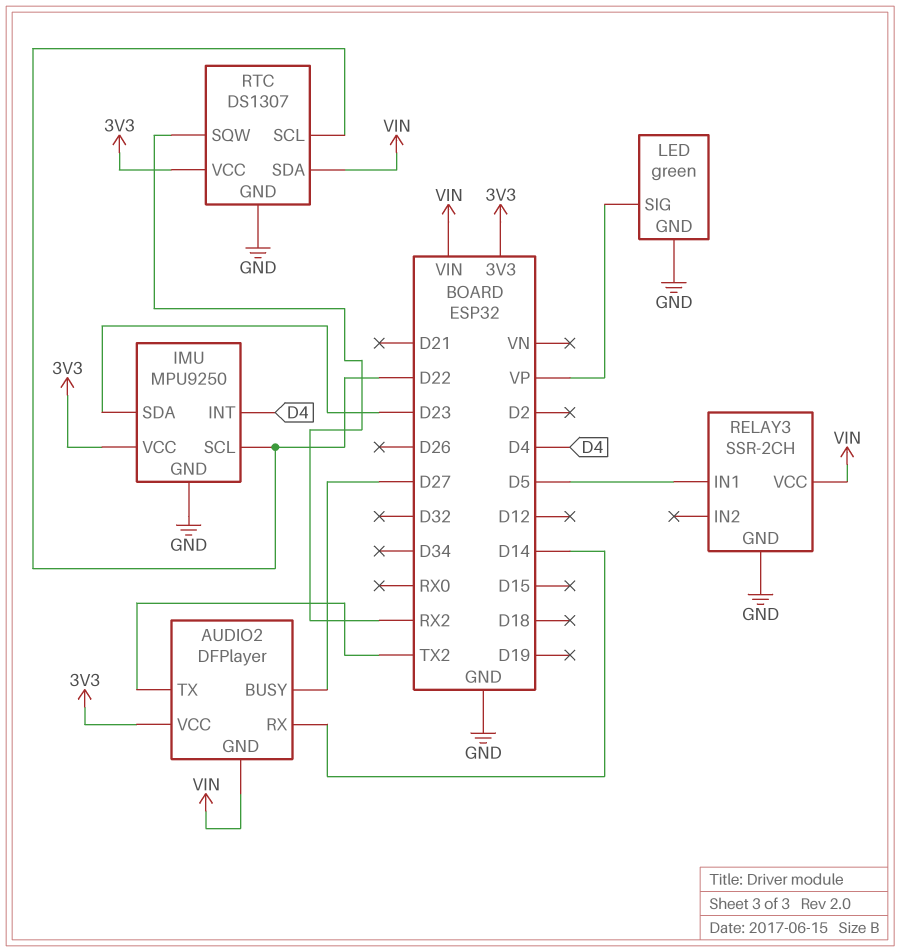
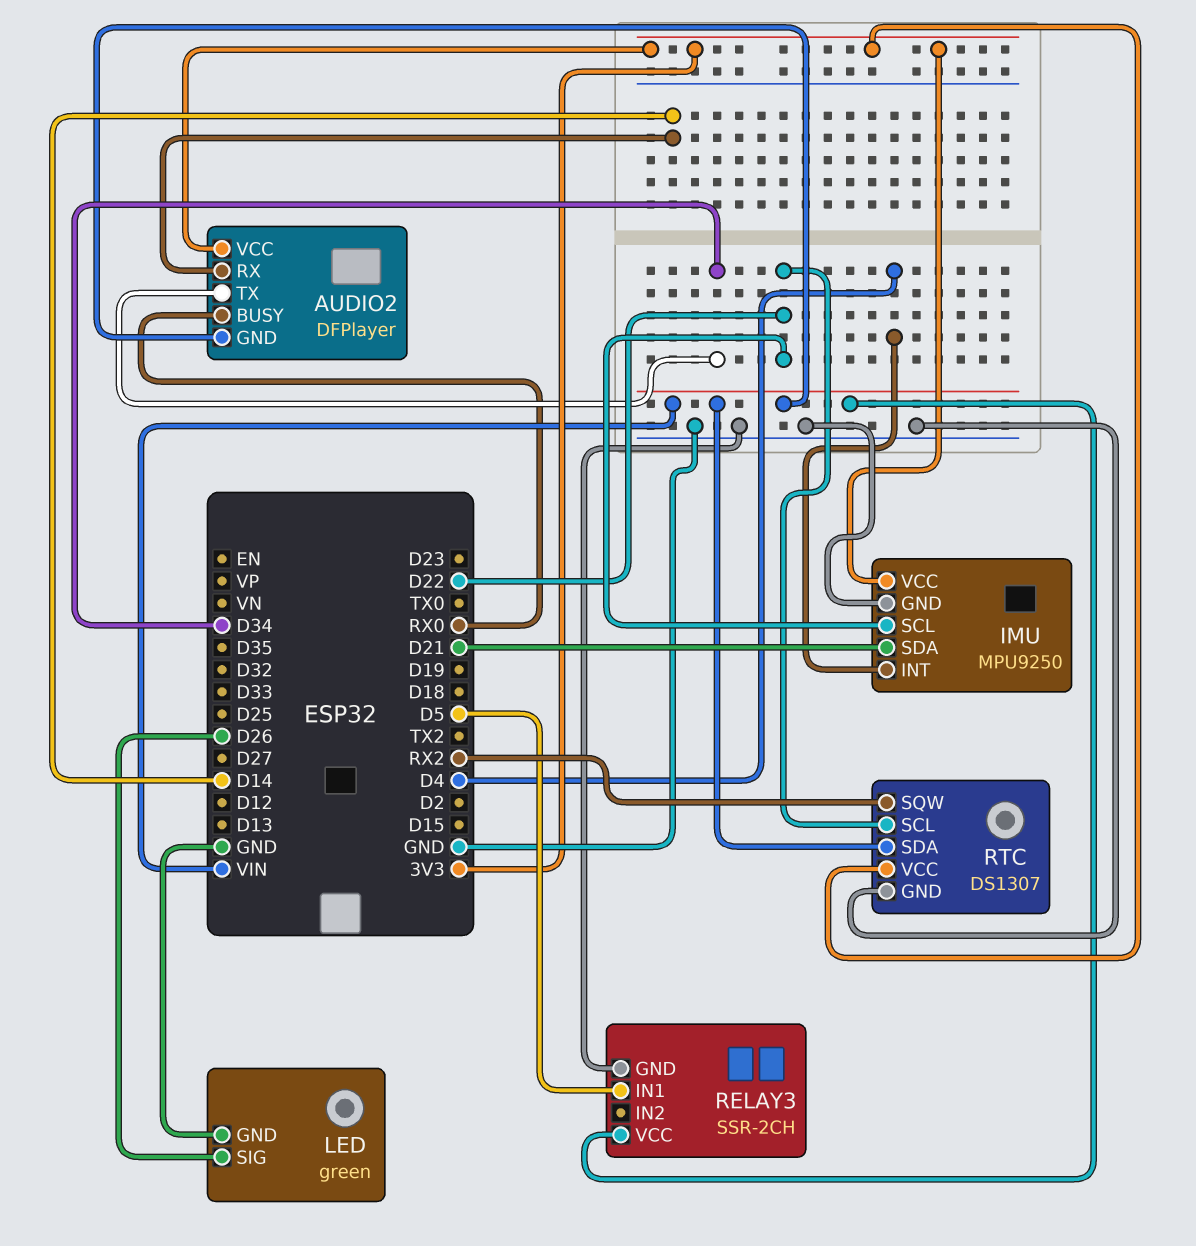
AUDIO2 pin BUSY: D27 -> RX0
AUDIO2 pin TX: TX2 -> D34
IMU pin SDA: D23 -> D21
LED pin SIG: VP -> D26

